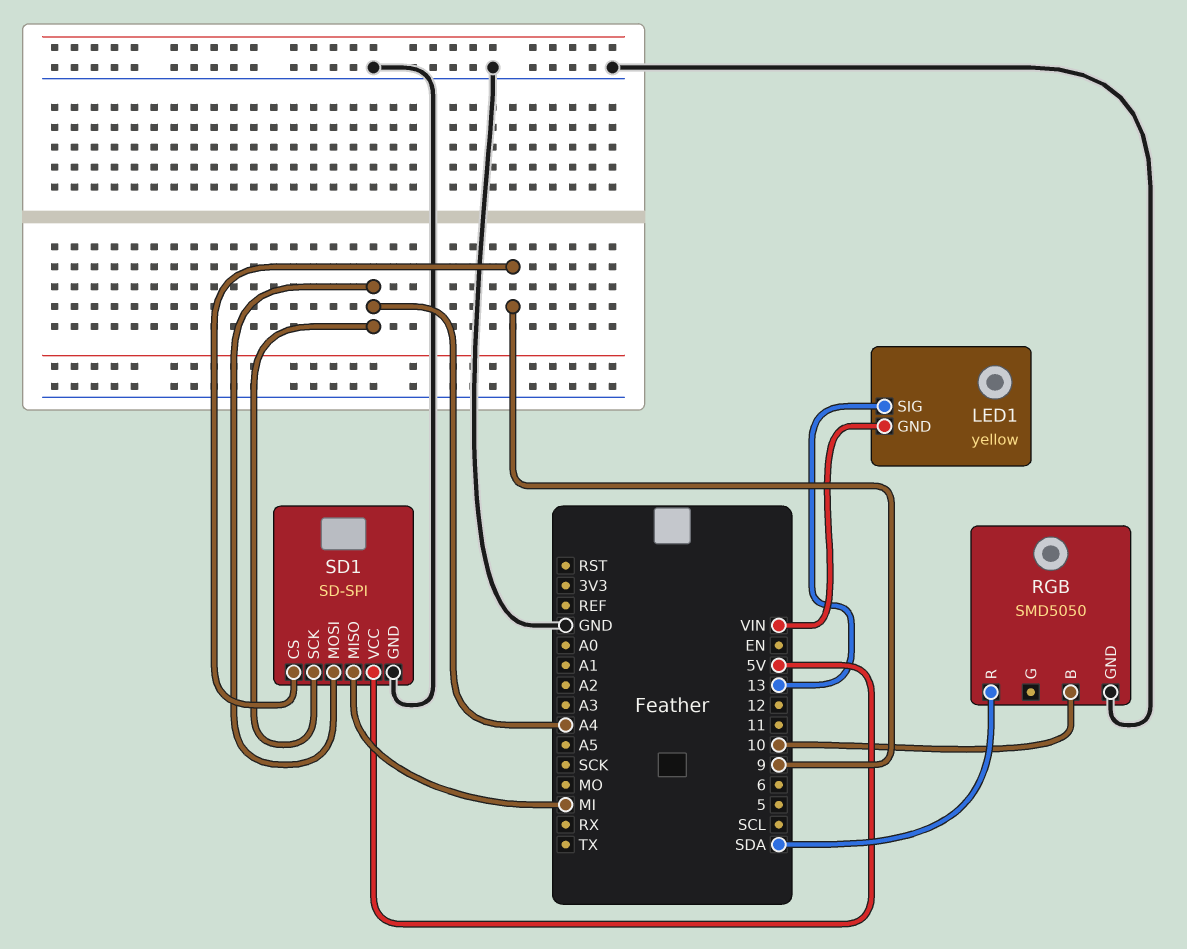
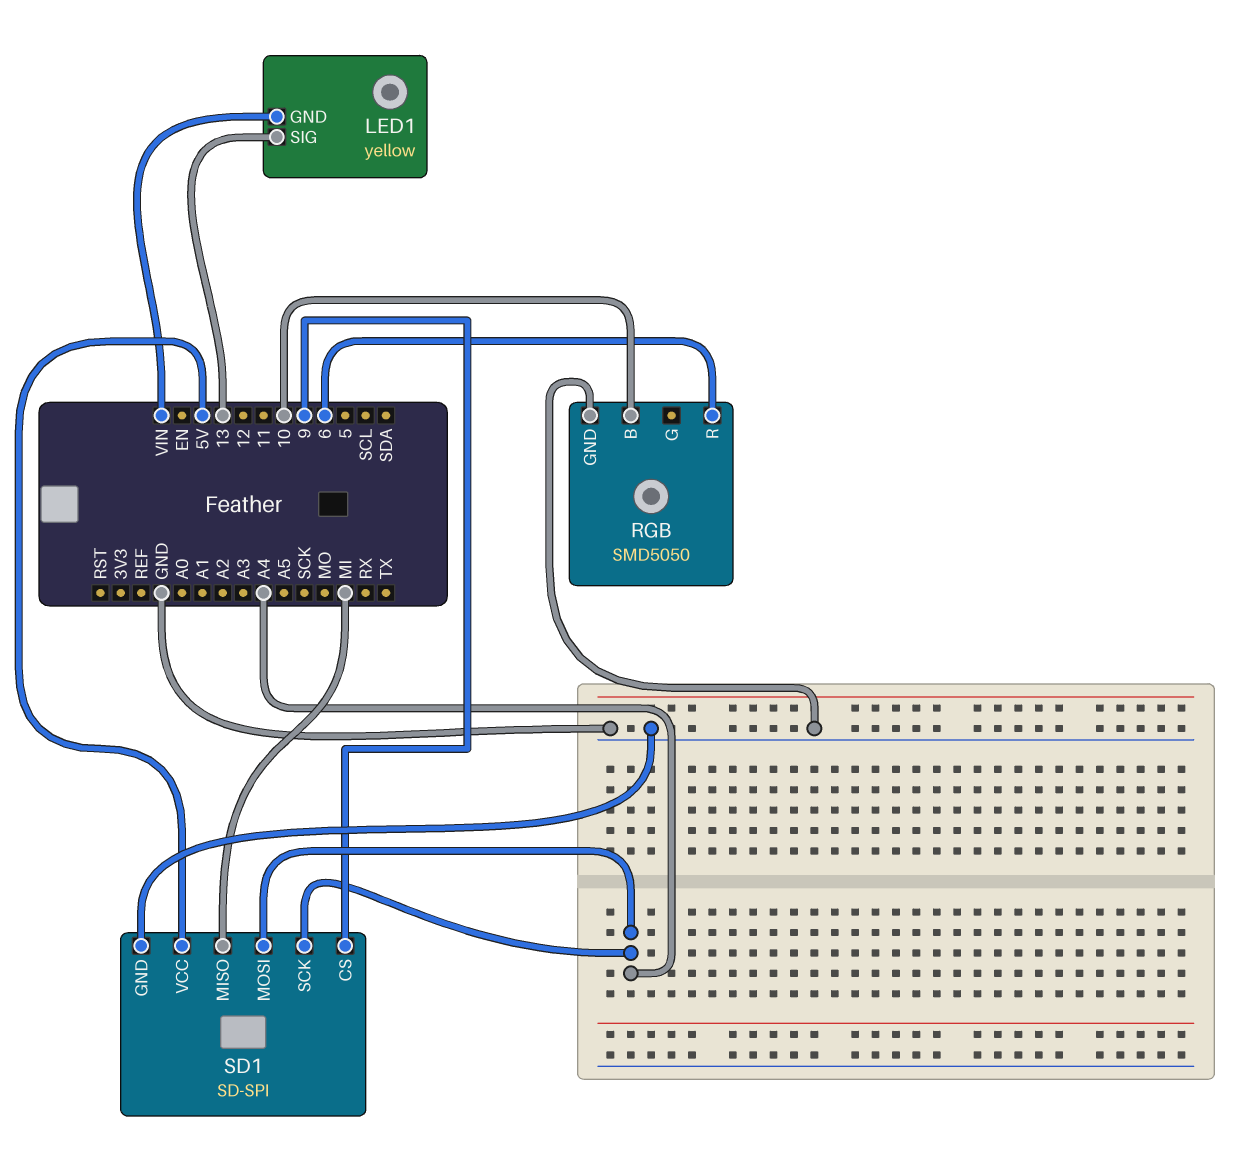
RGB pin R: SDA -> 6

